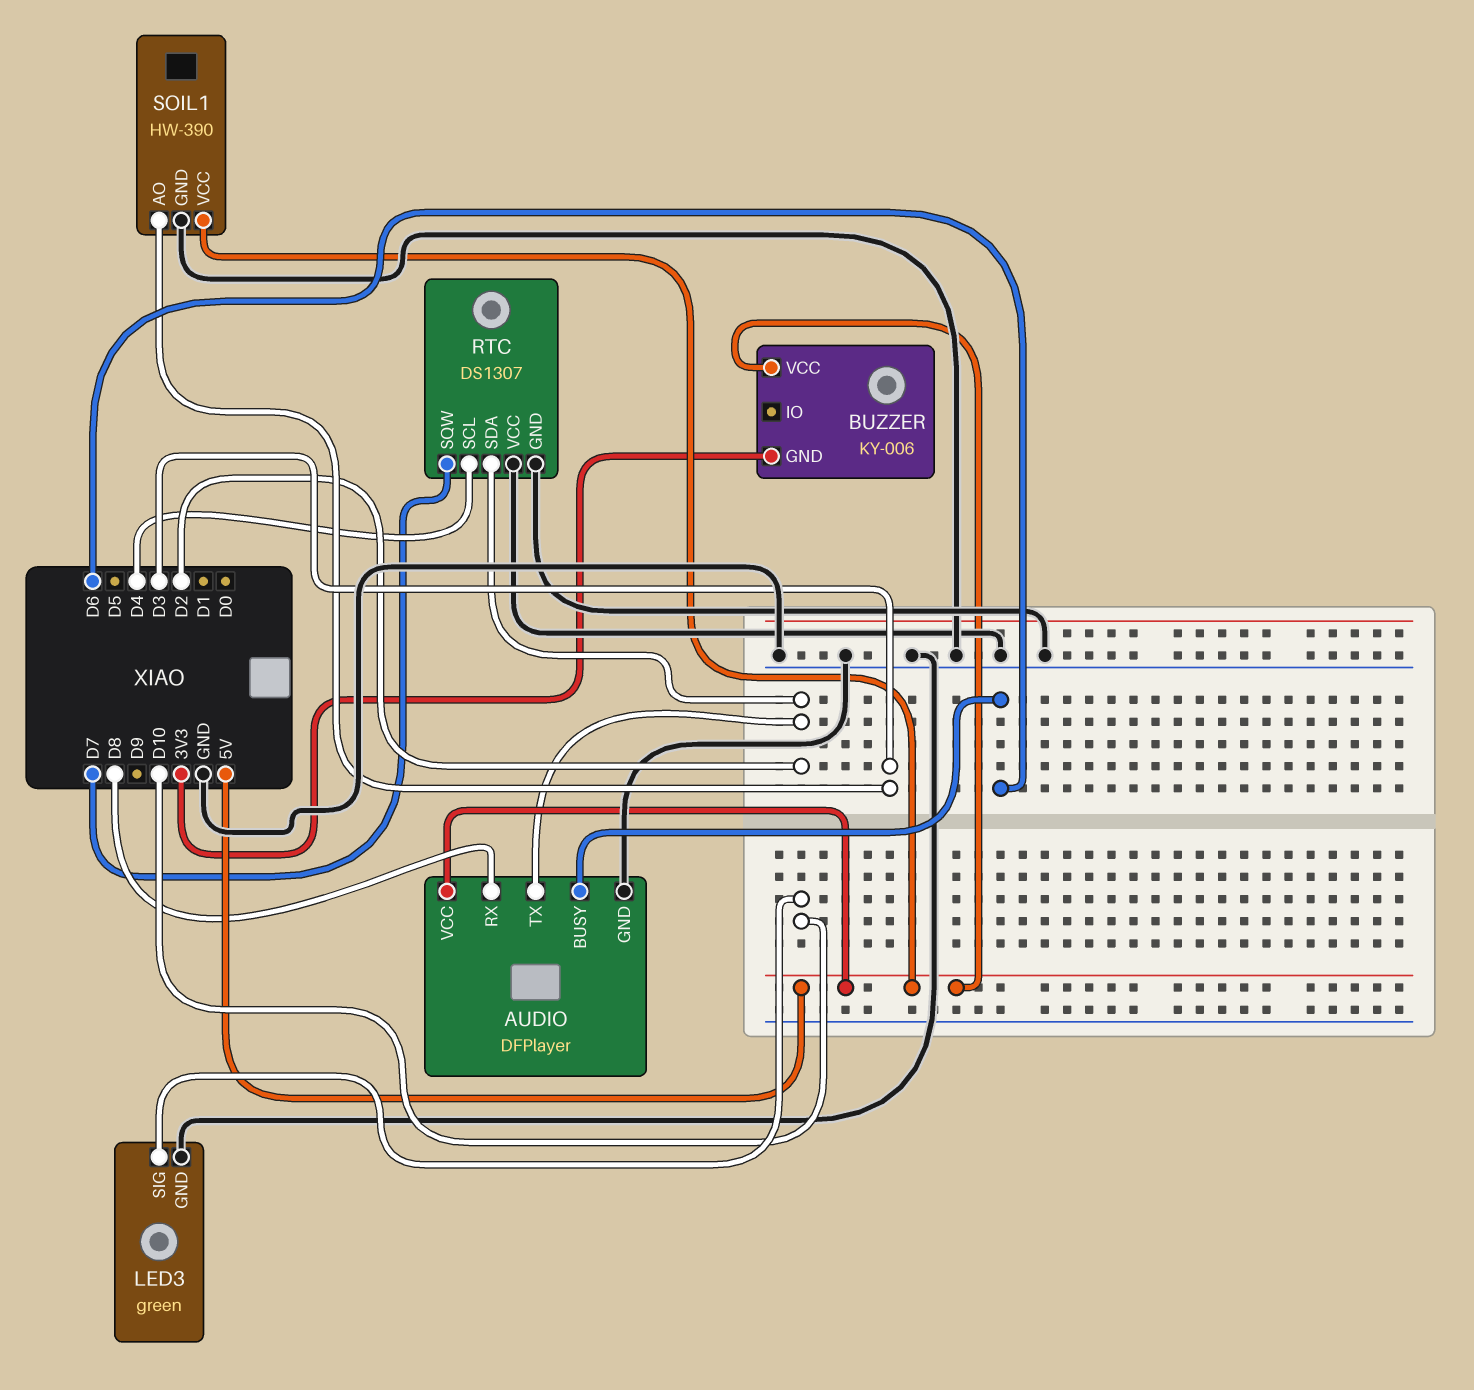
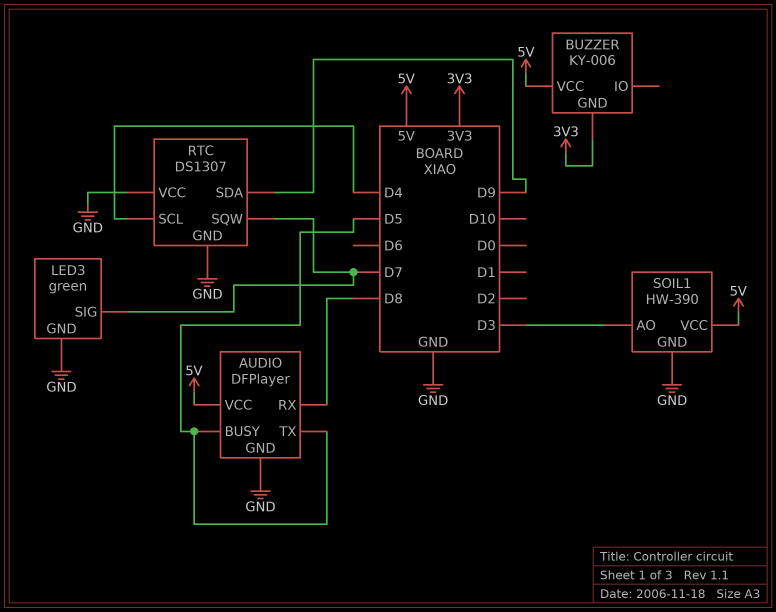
AUDIO pin BUSY: D6 -> D5
AUDIO pin TX: D2 -> D5
LED3 pin SIG: D10 -> D7
RTC pin SDA: D2 -> D9

